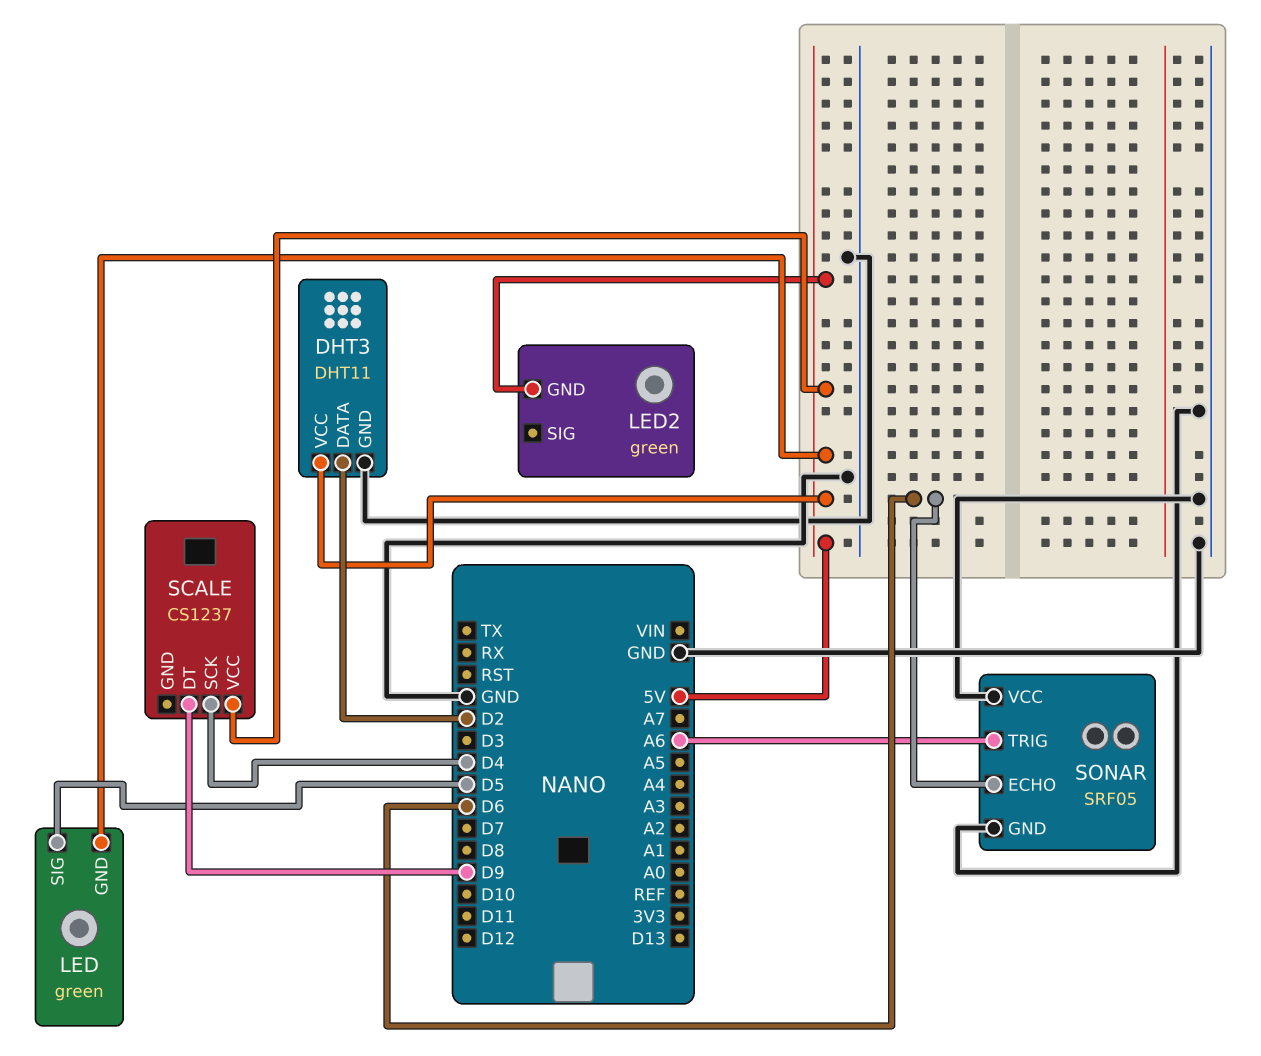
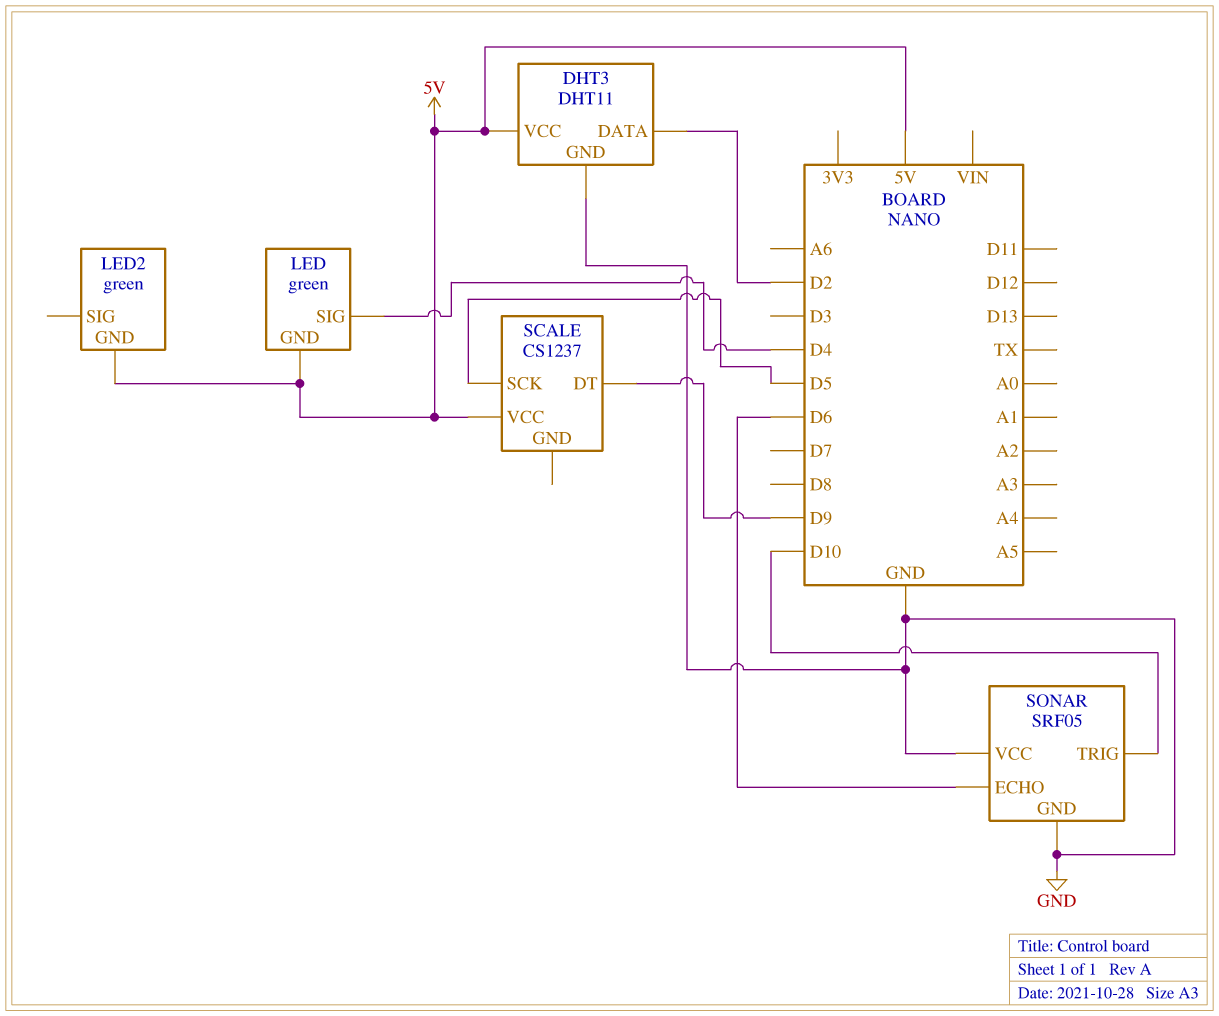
LED pin SIG: D5 -> D4
SCALE pin SCK: D4 -> D5
SONAR pin TRIG: A6 -> D10

